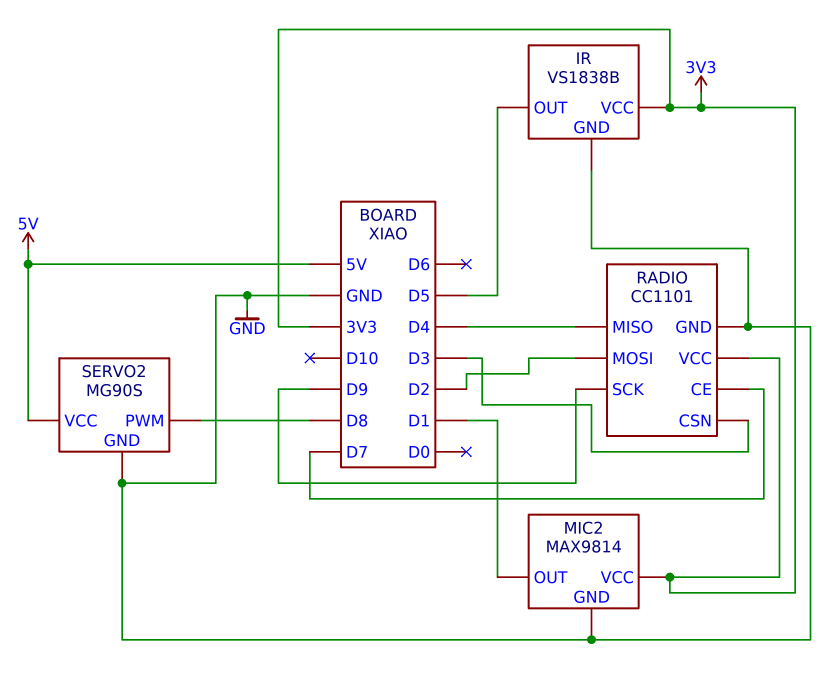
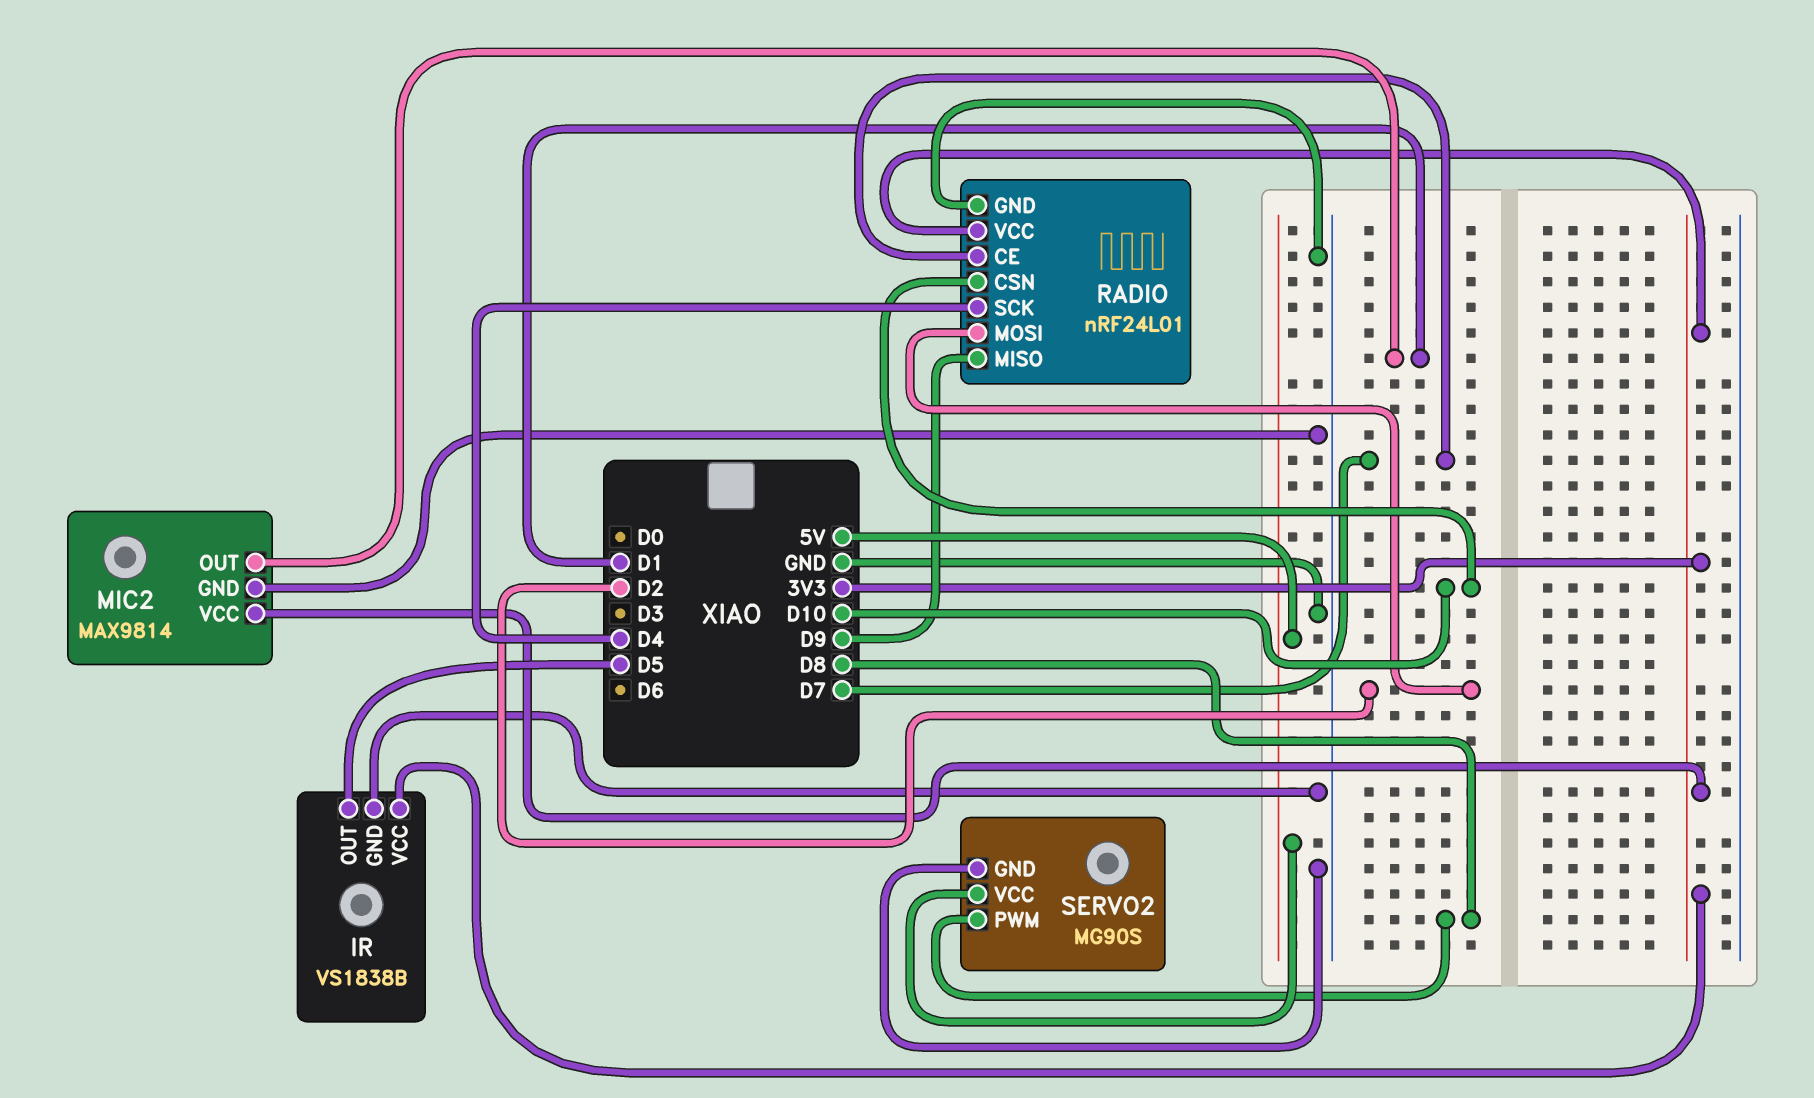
RADIO: CC1101 -> nRF24L01
RADIO pin CSN: D3 -> D10
RADIO pin MISO: D4 -> D9
RADIO pin SCK: D9 -> D4

